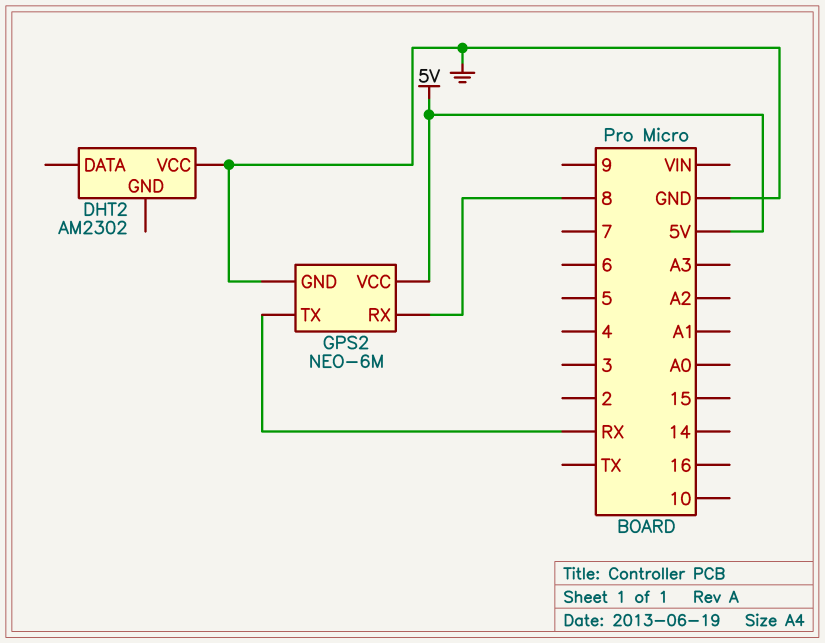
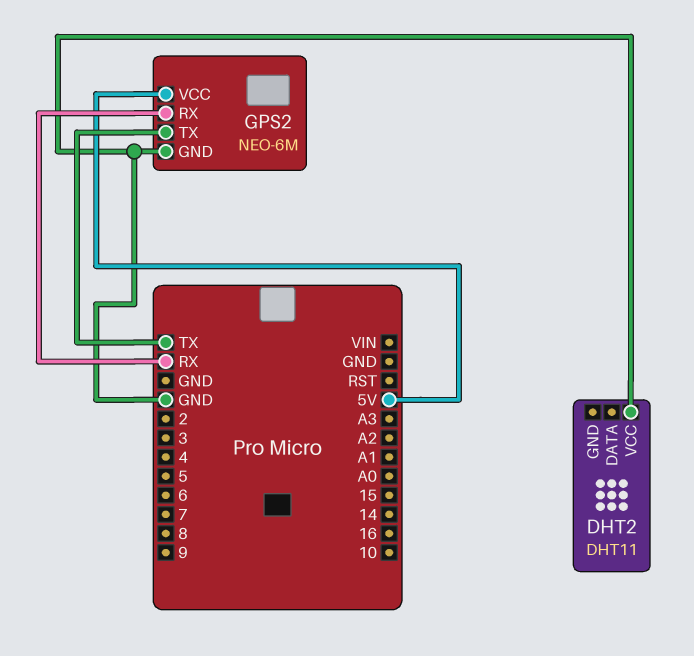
DHT2: AM2302 -> DHT11
GPS2 pin RX: 8 -> RX
GPS2 pin TX: RX -> TX

